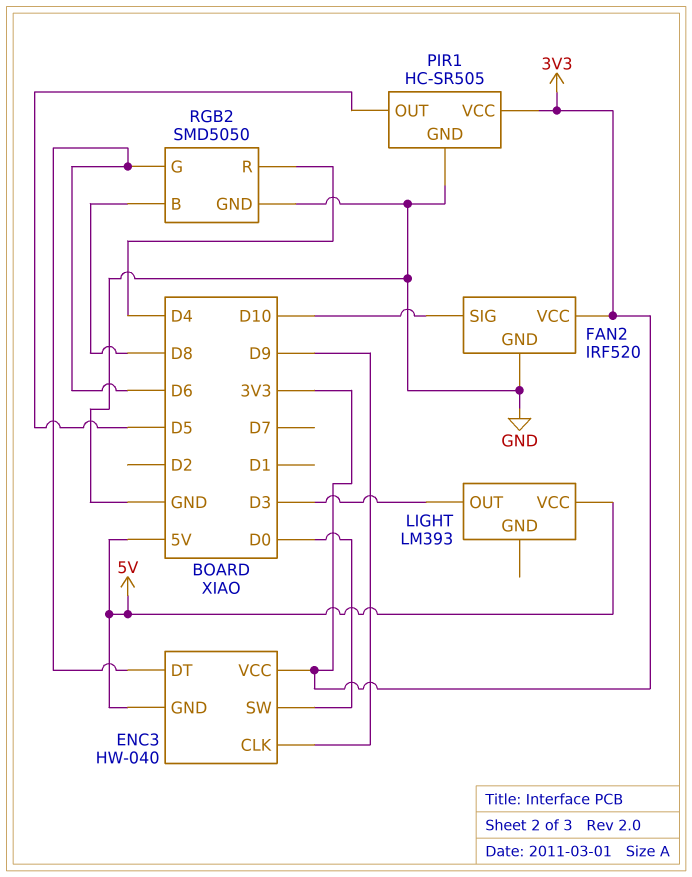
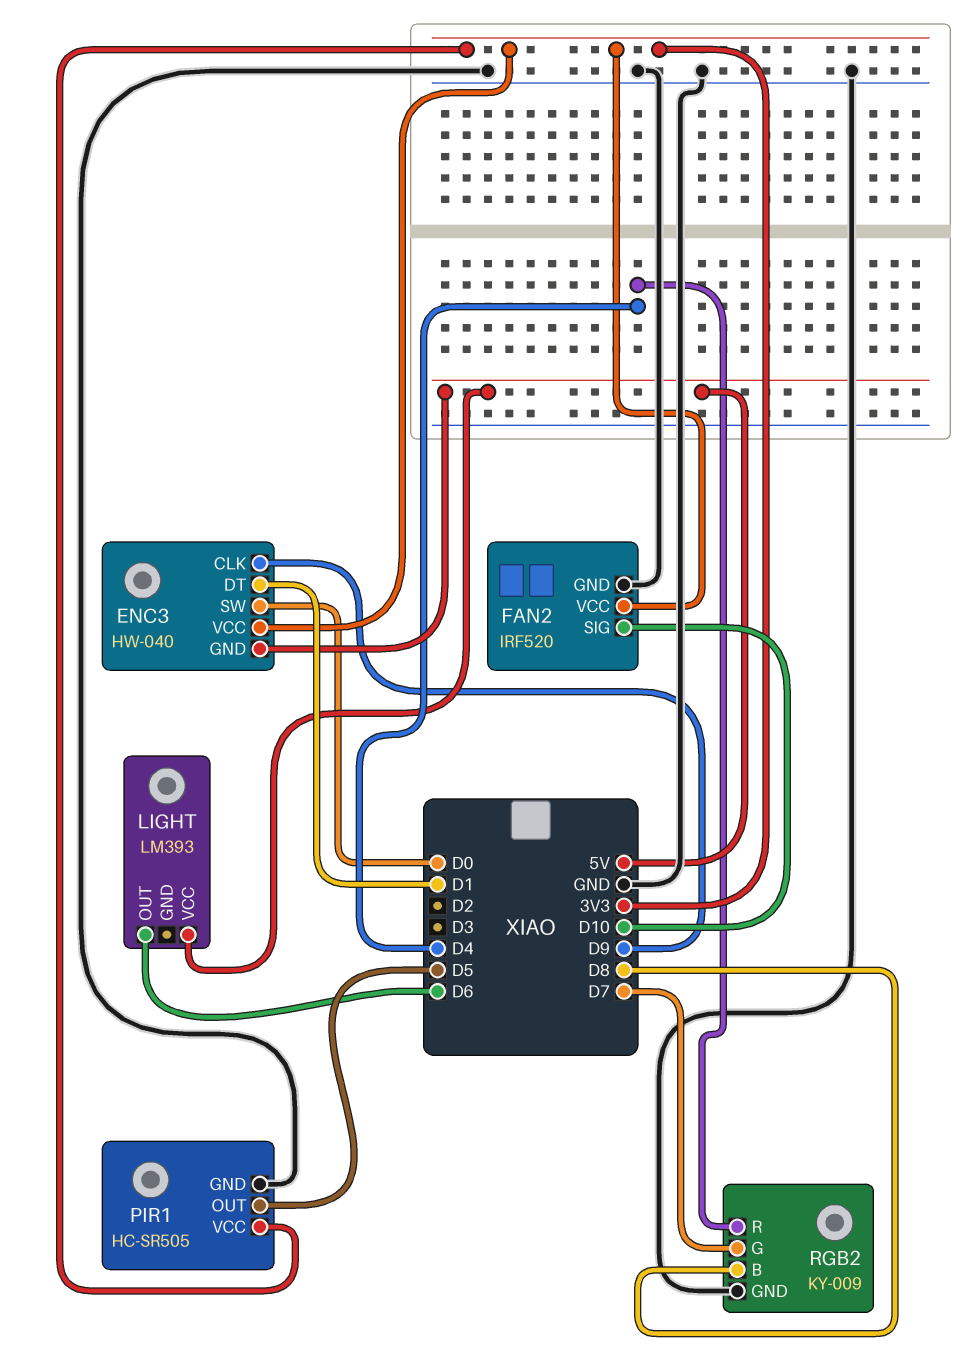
ENC3 pin DT: D6 -> D1
LIGHT pin OUT: D3 -> D6
RGB2: SMD5050 -> KY-009
RGB2 pin G: D6 -> D7

